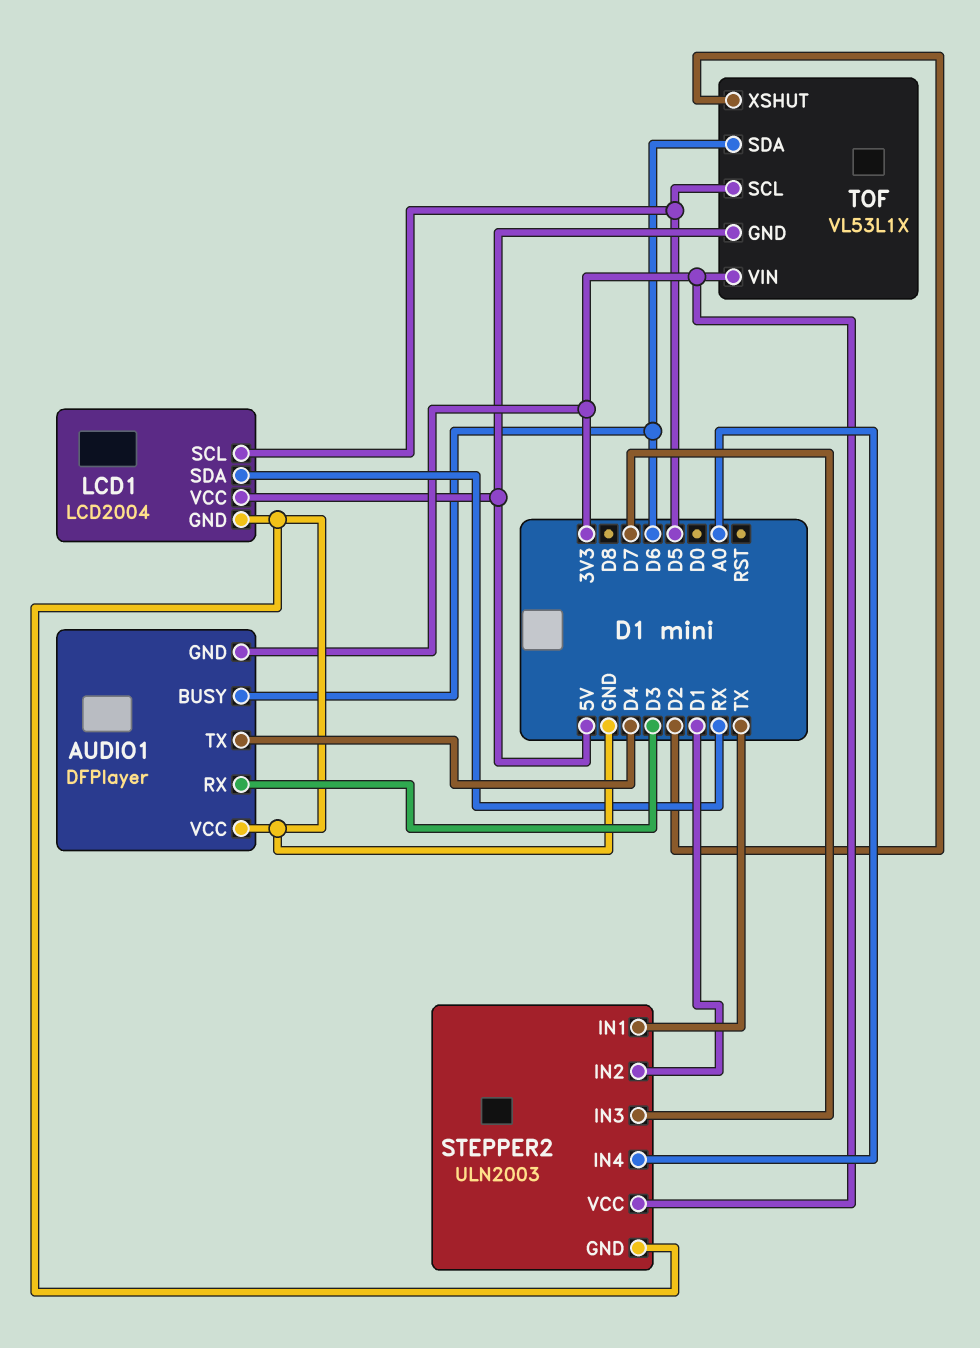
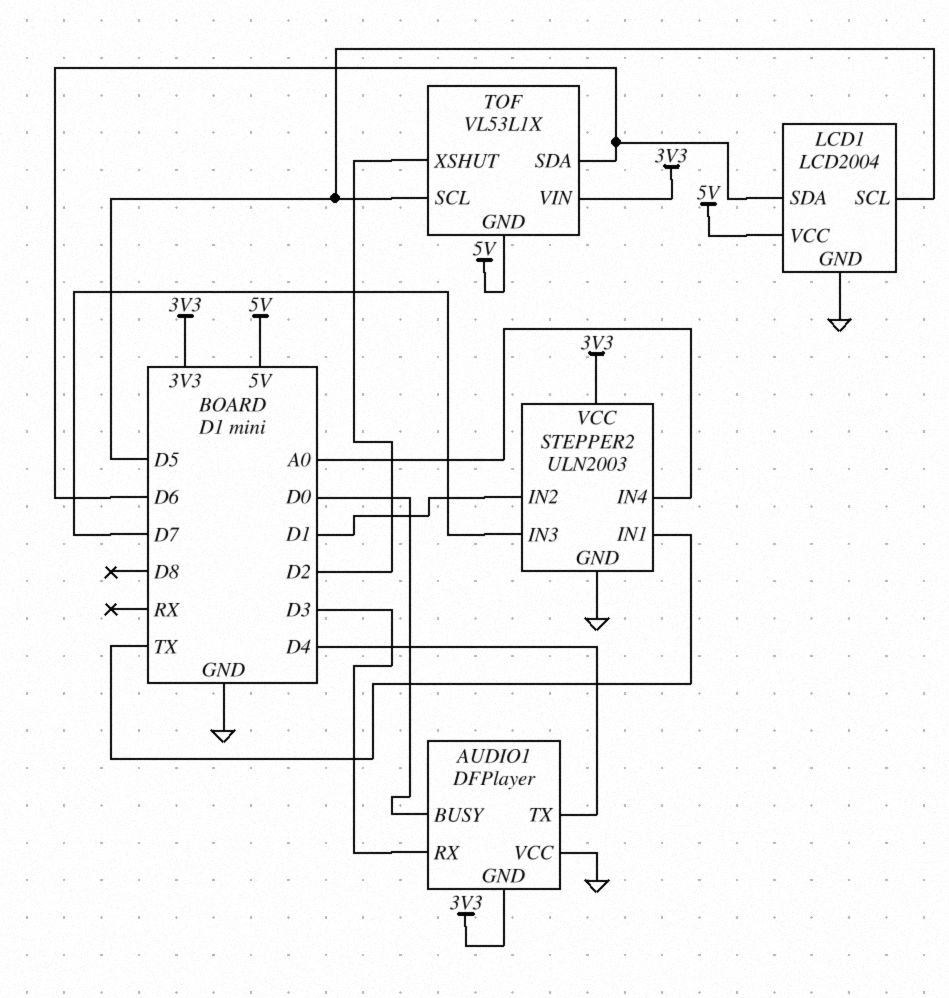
AUDIO1 pin BUSY: D6 -> D0
LCD1 pin SDA: RX -> D6

